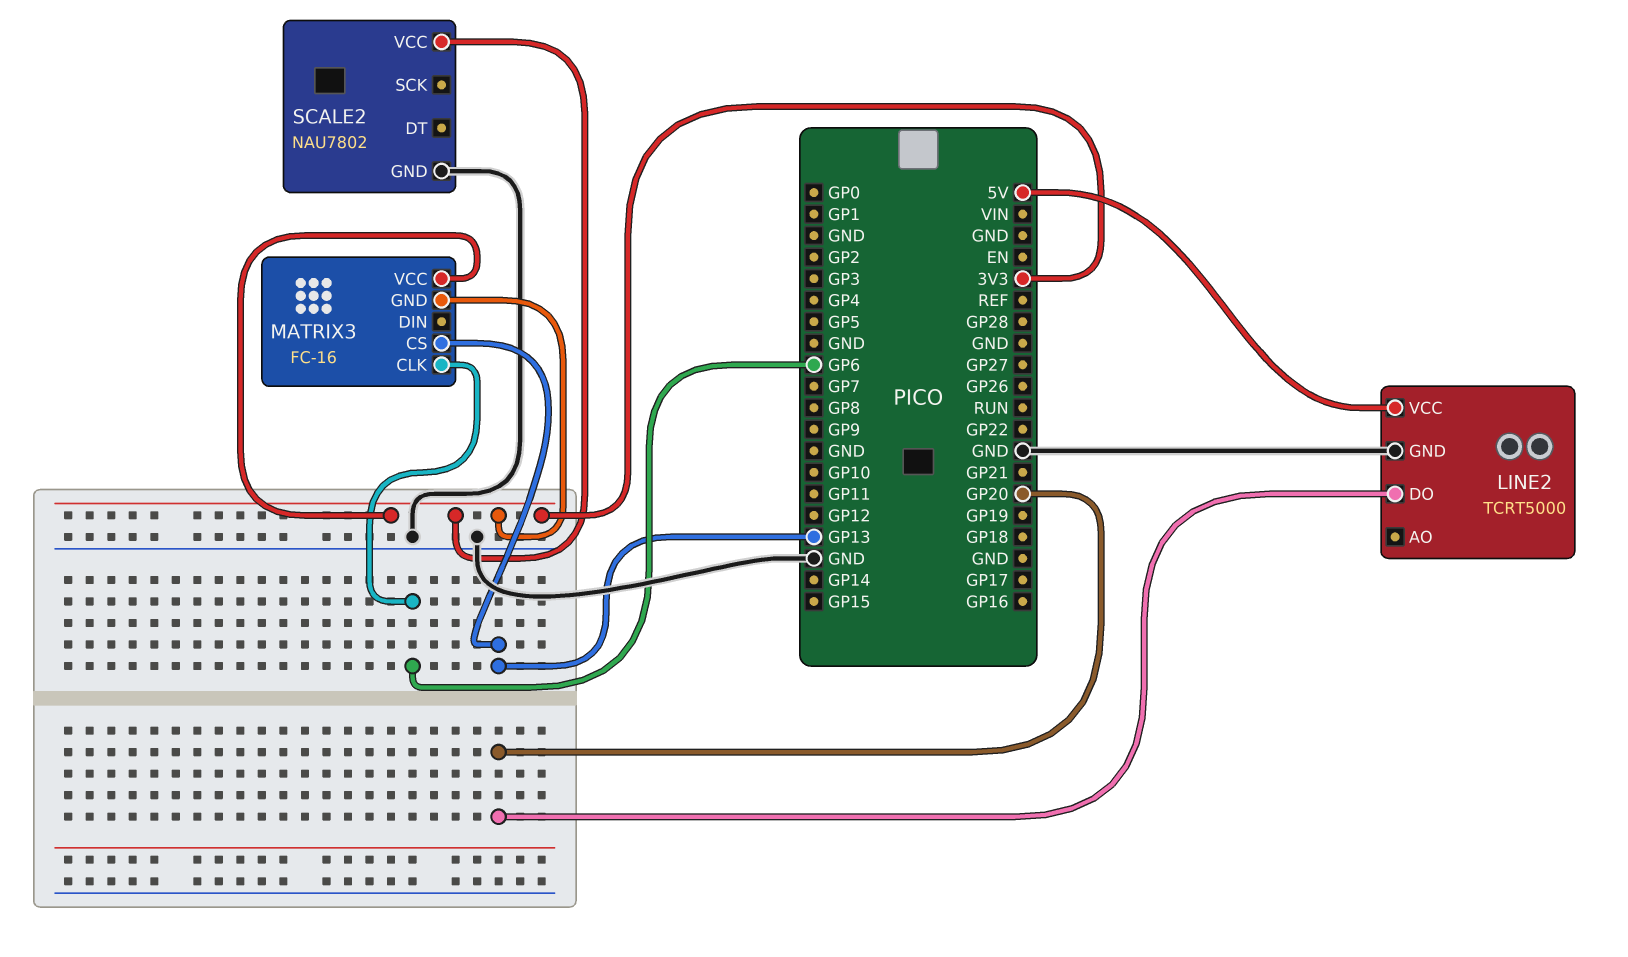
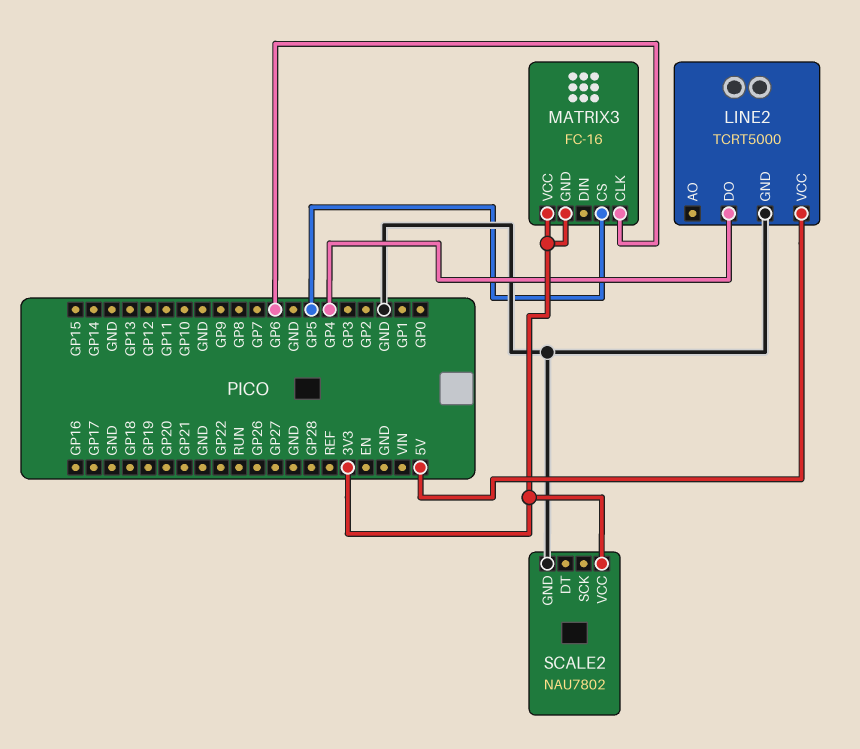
LINE2 pin DO: GP20 -> GP4
MATRIX3 pin CS: GP13 -> GP5

